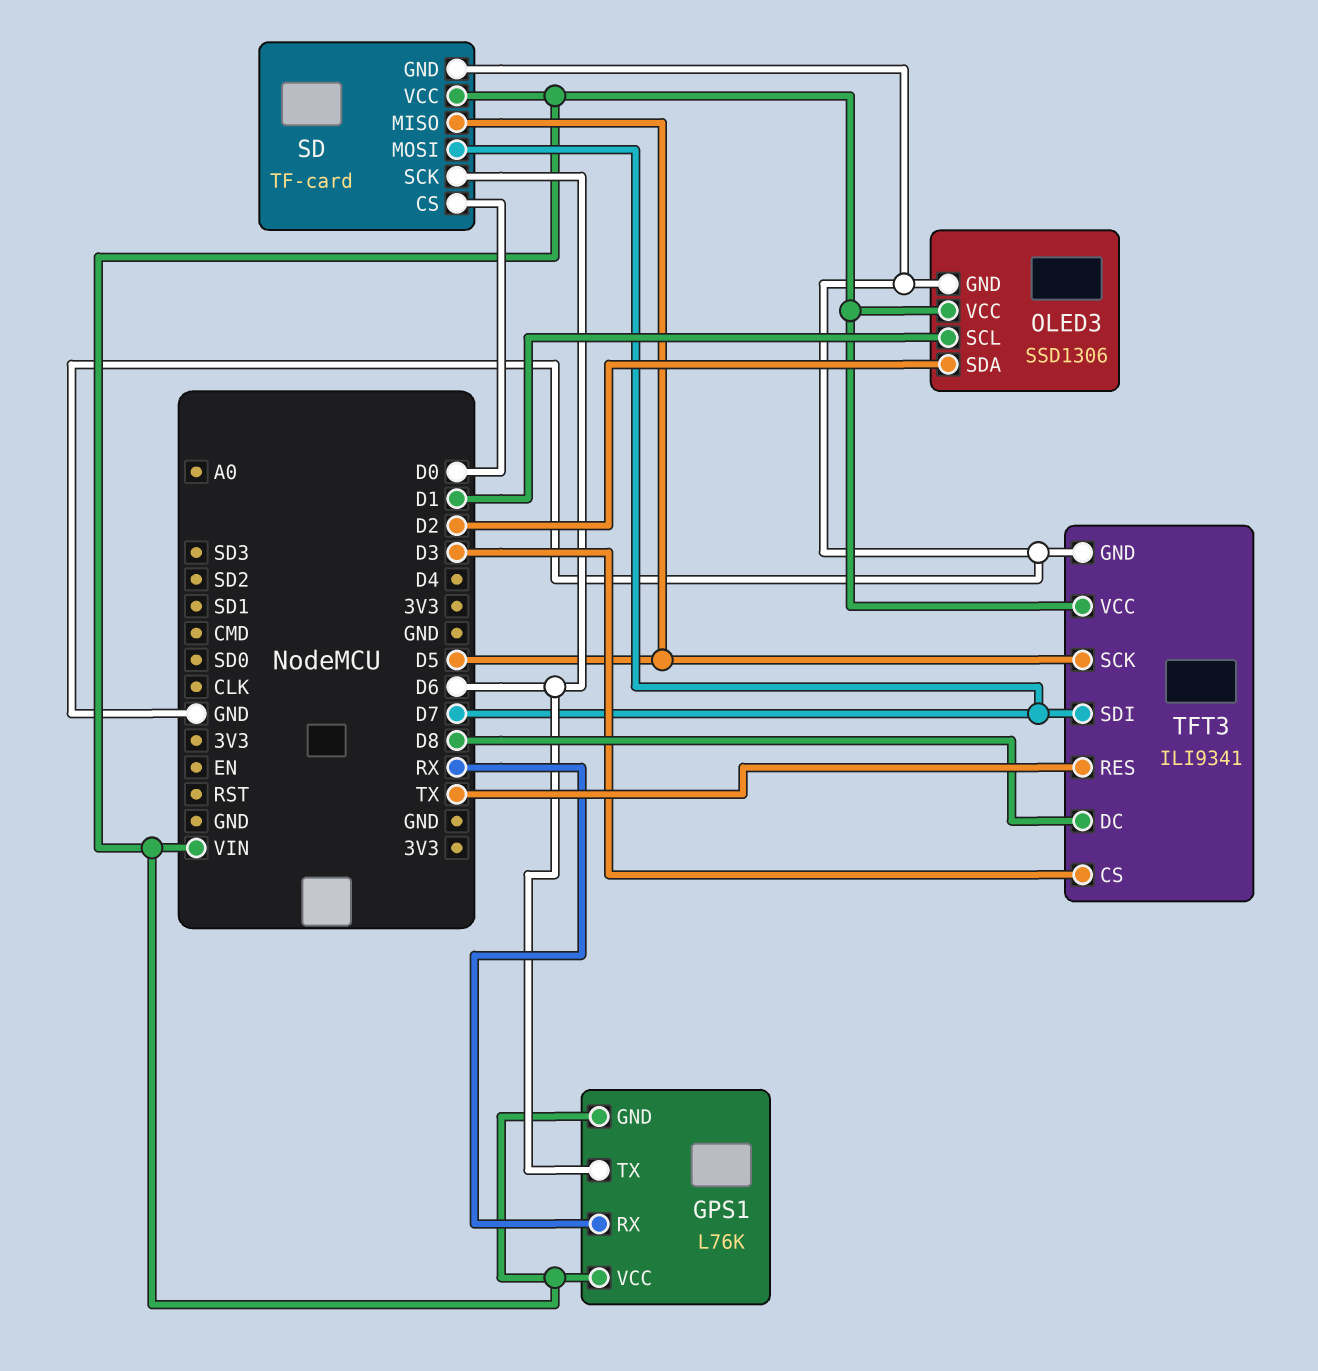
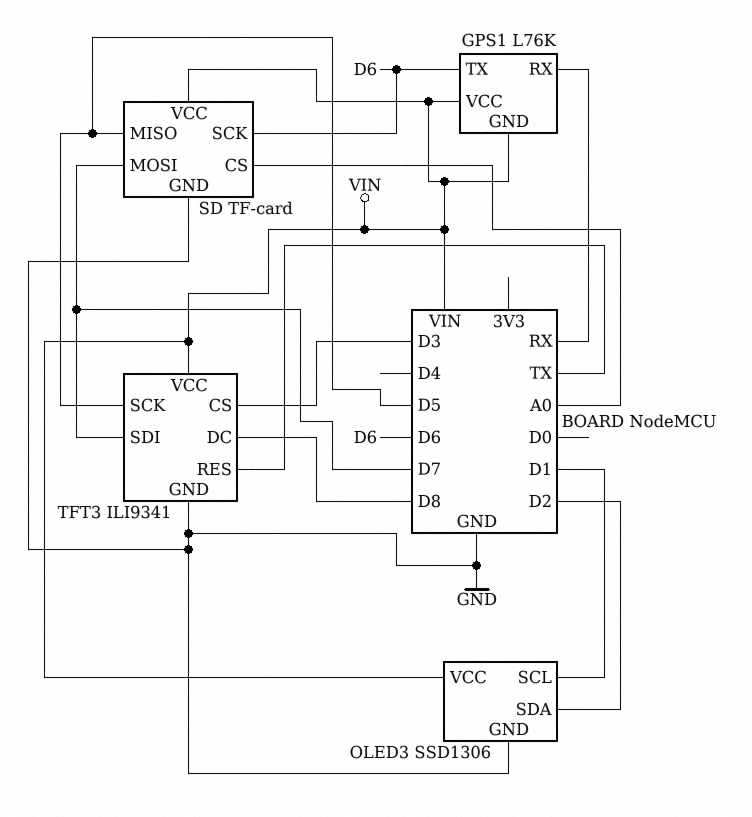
SD pin CS: D0 -> A0

